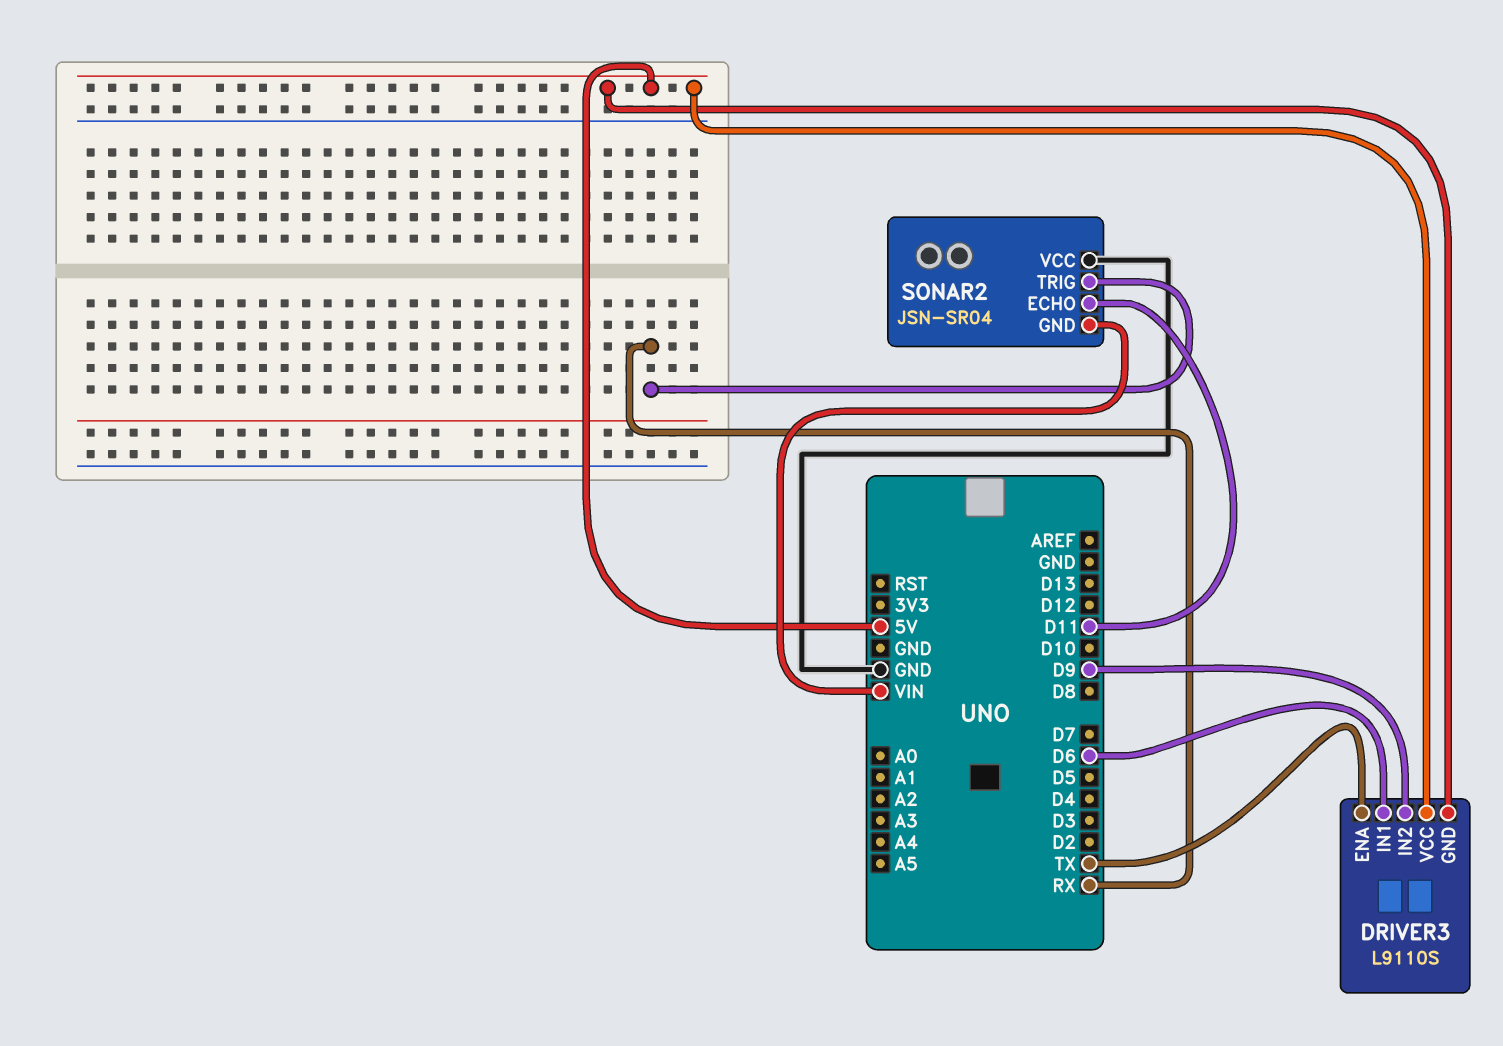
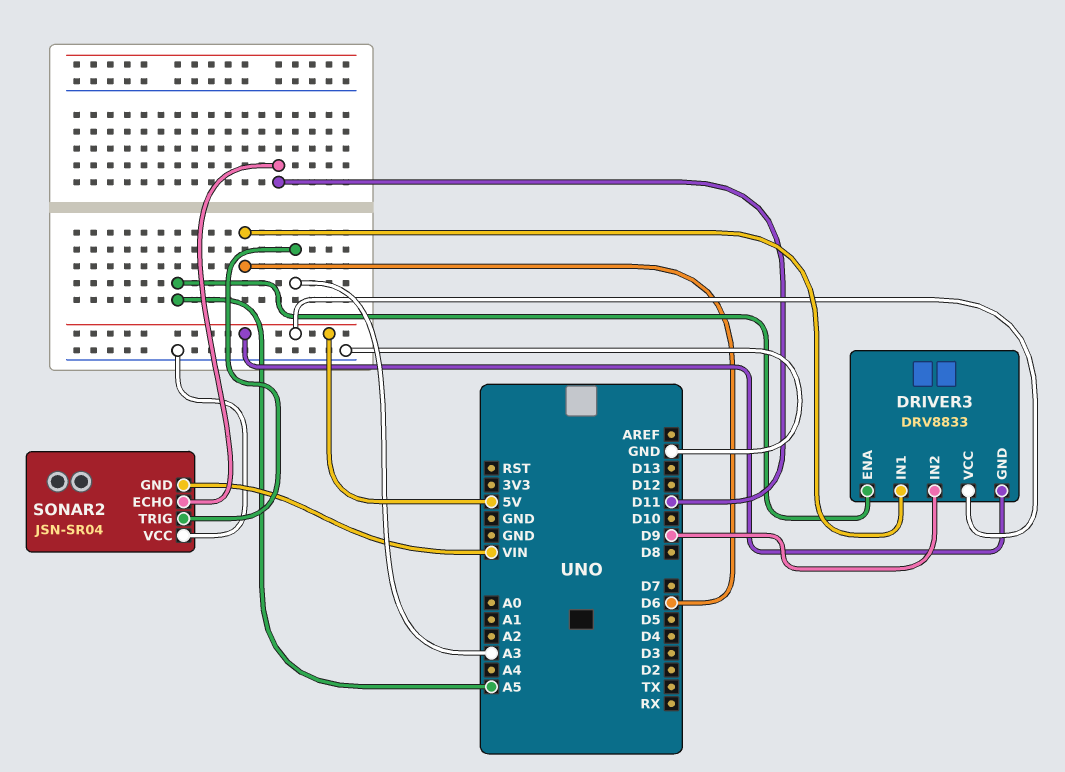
DRIVER3: L9110S -> DRV8833
DRIVER3 pin ENA: TX -> A5
SONAR2 pin TRIG: RX -> A3

